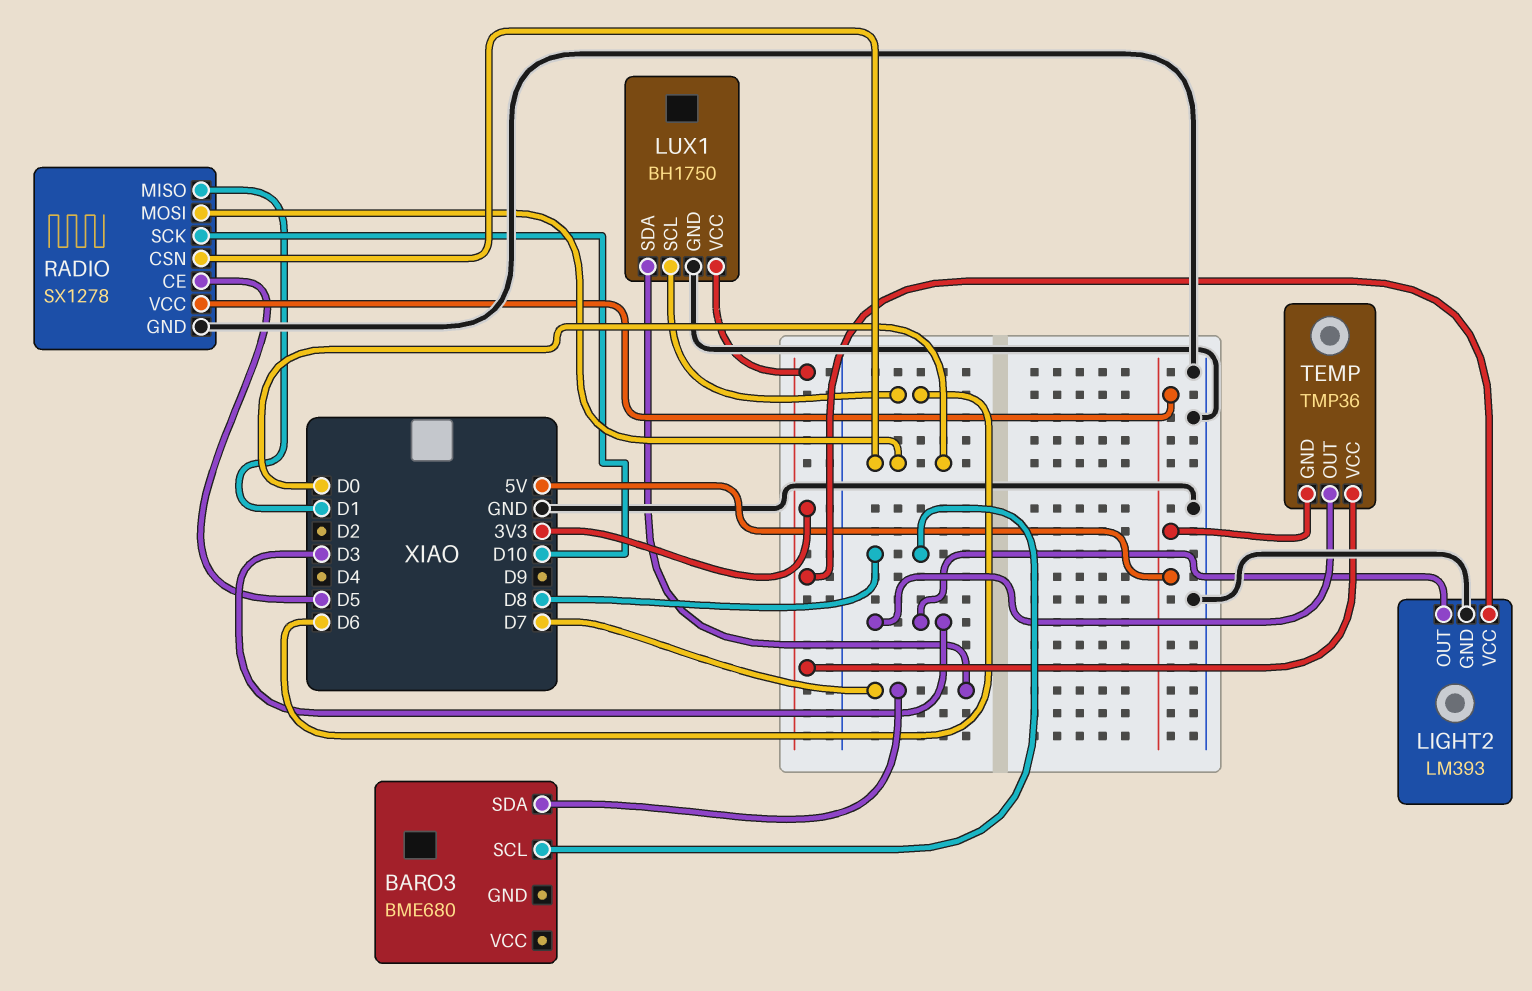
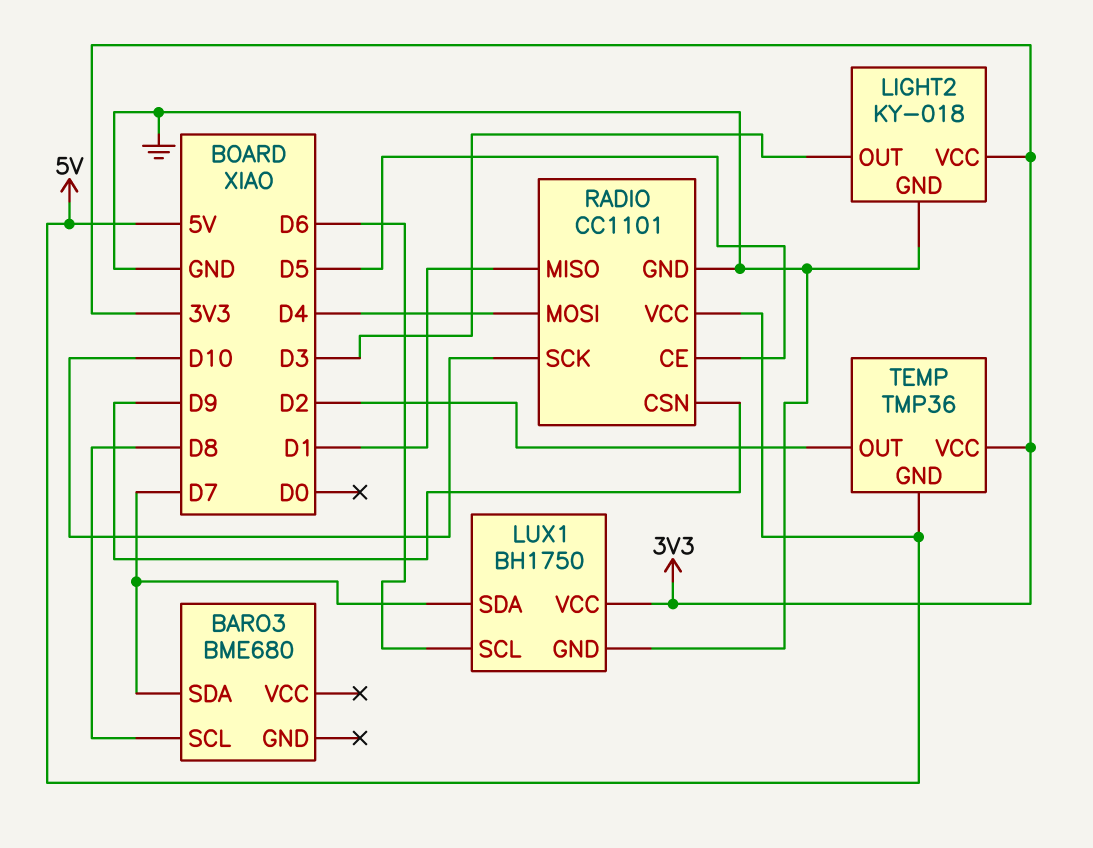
LIGHT2: LM393 -> KY-018
RADIO: SX1278 -> CC1101
RADIO pin CSN: D0 -> D9
RADIO pin MOSI: D0 -> D4
TEMP pin OUT: D3 -> D2

